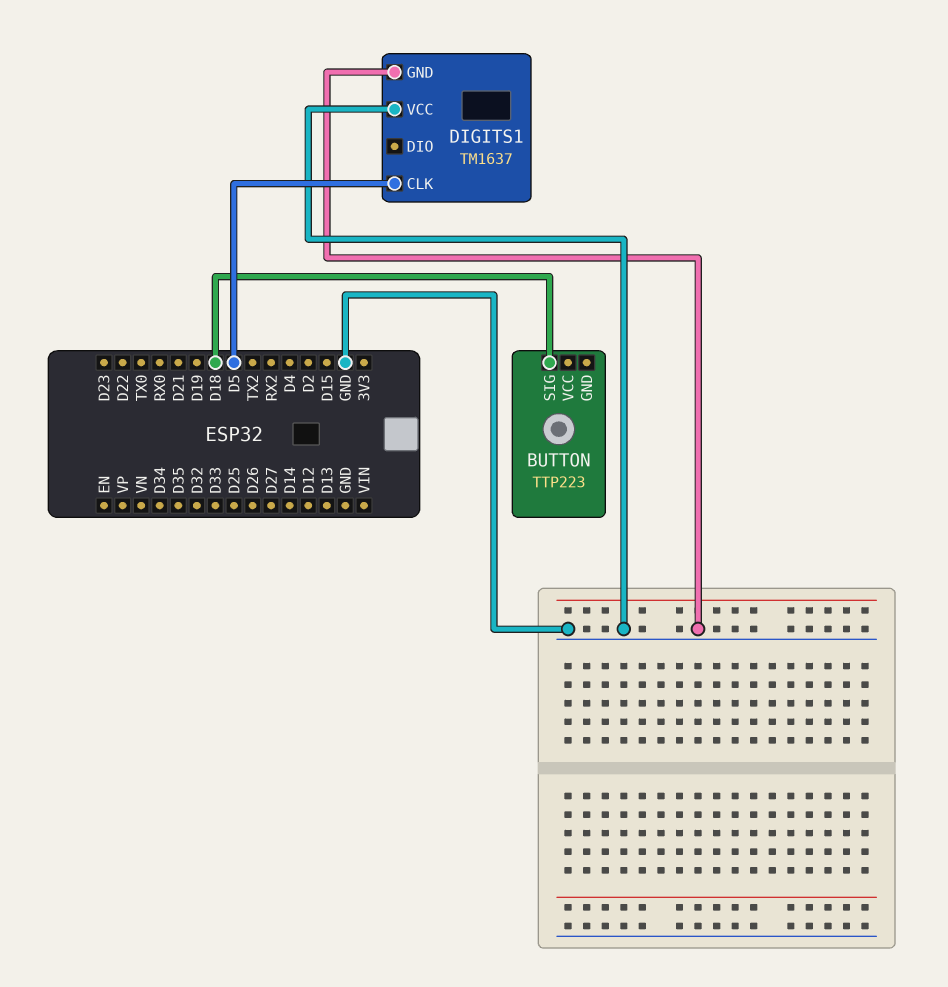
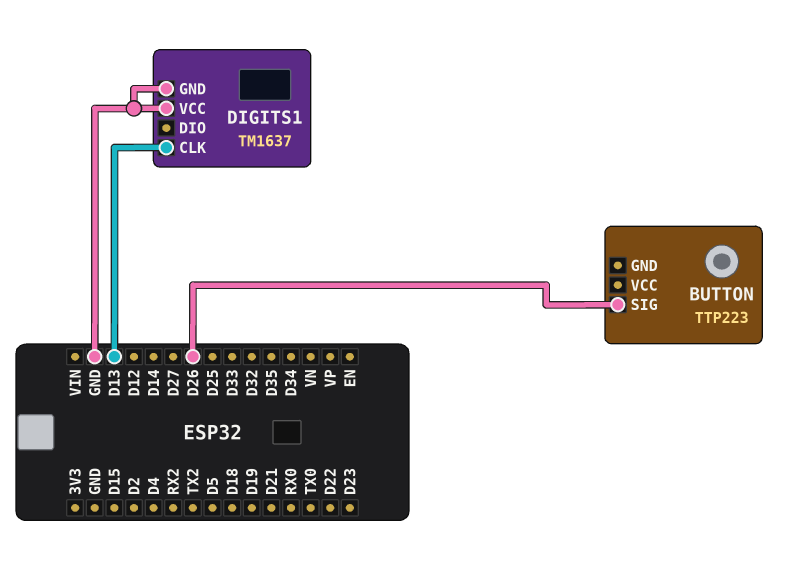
BUTTON pin SIG: D18 -> D26
DIGITS1 pin CLK: D5 -> D13

